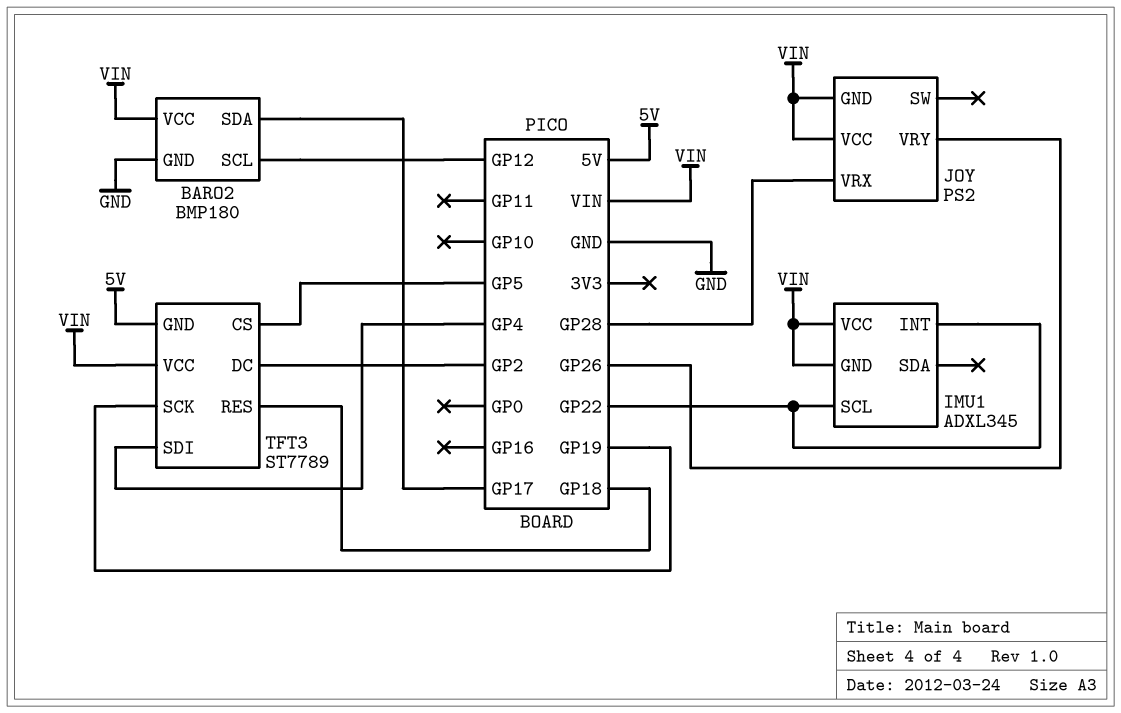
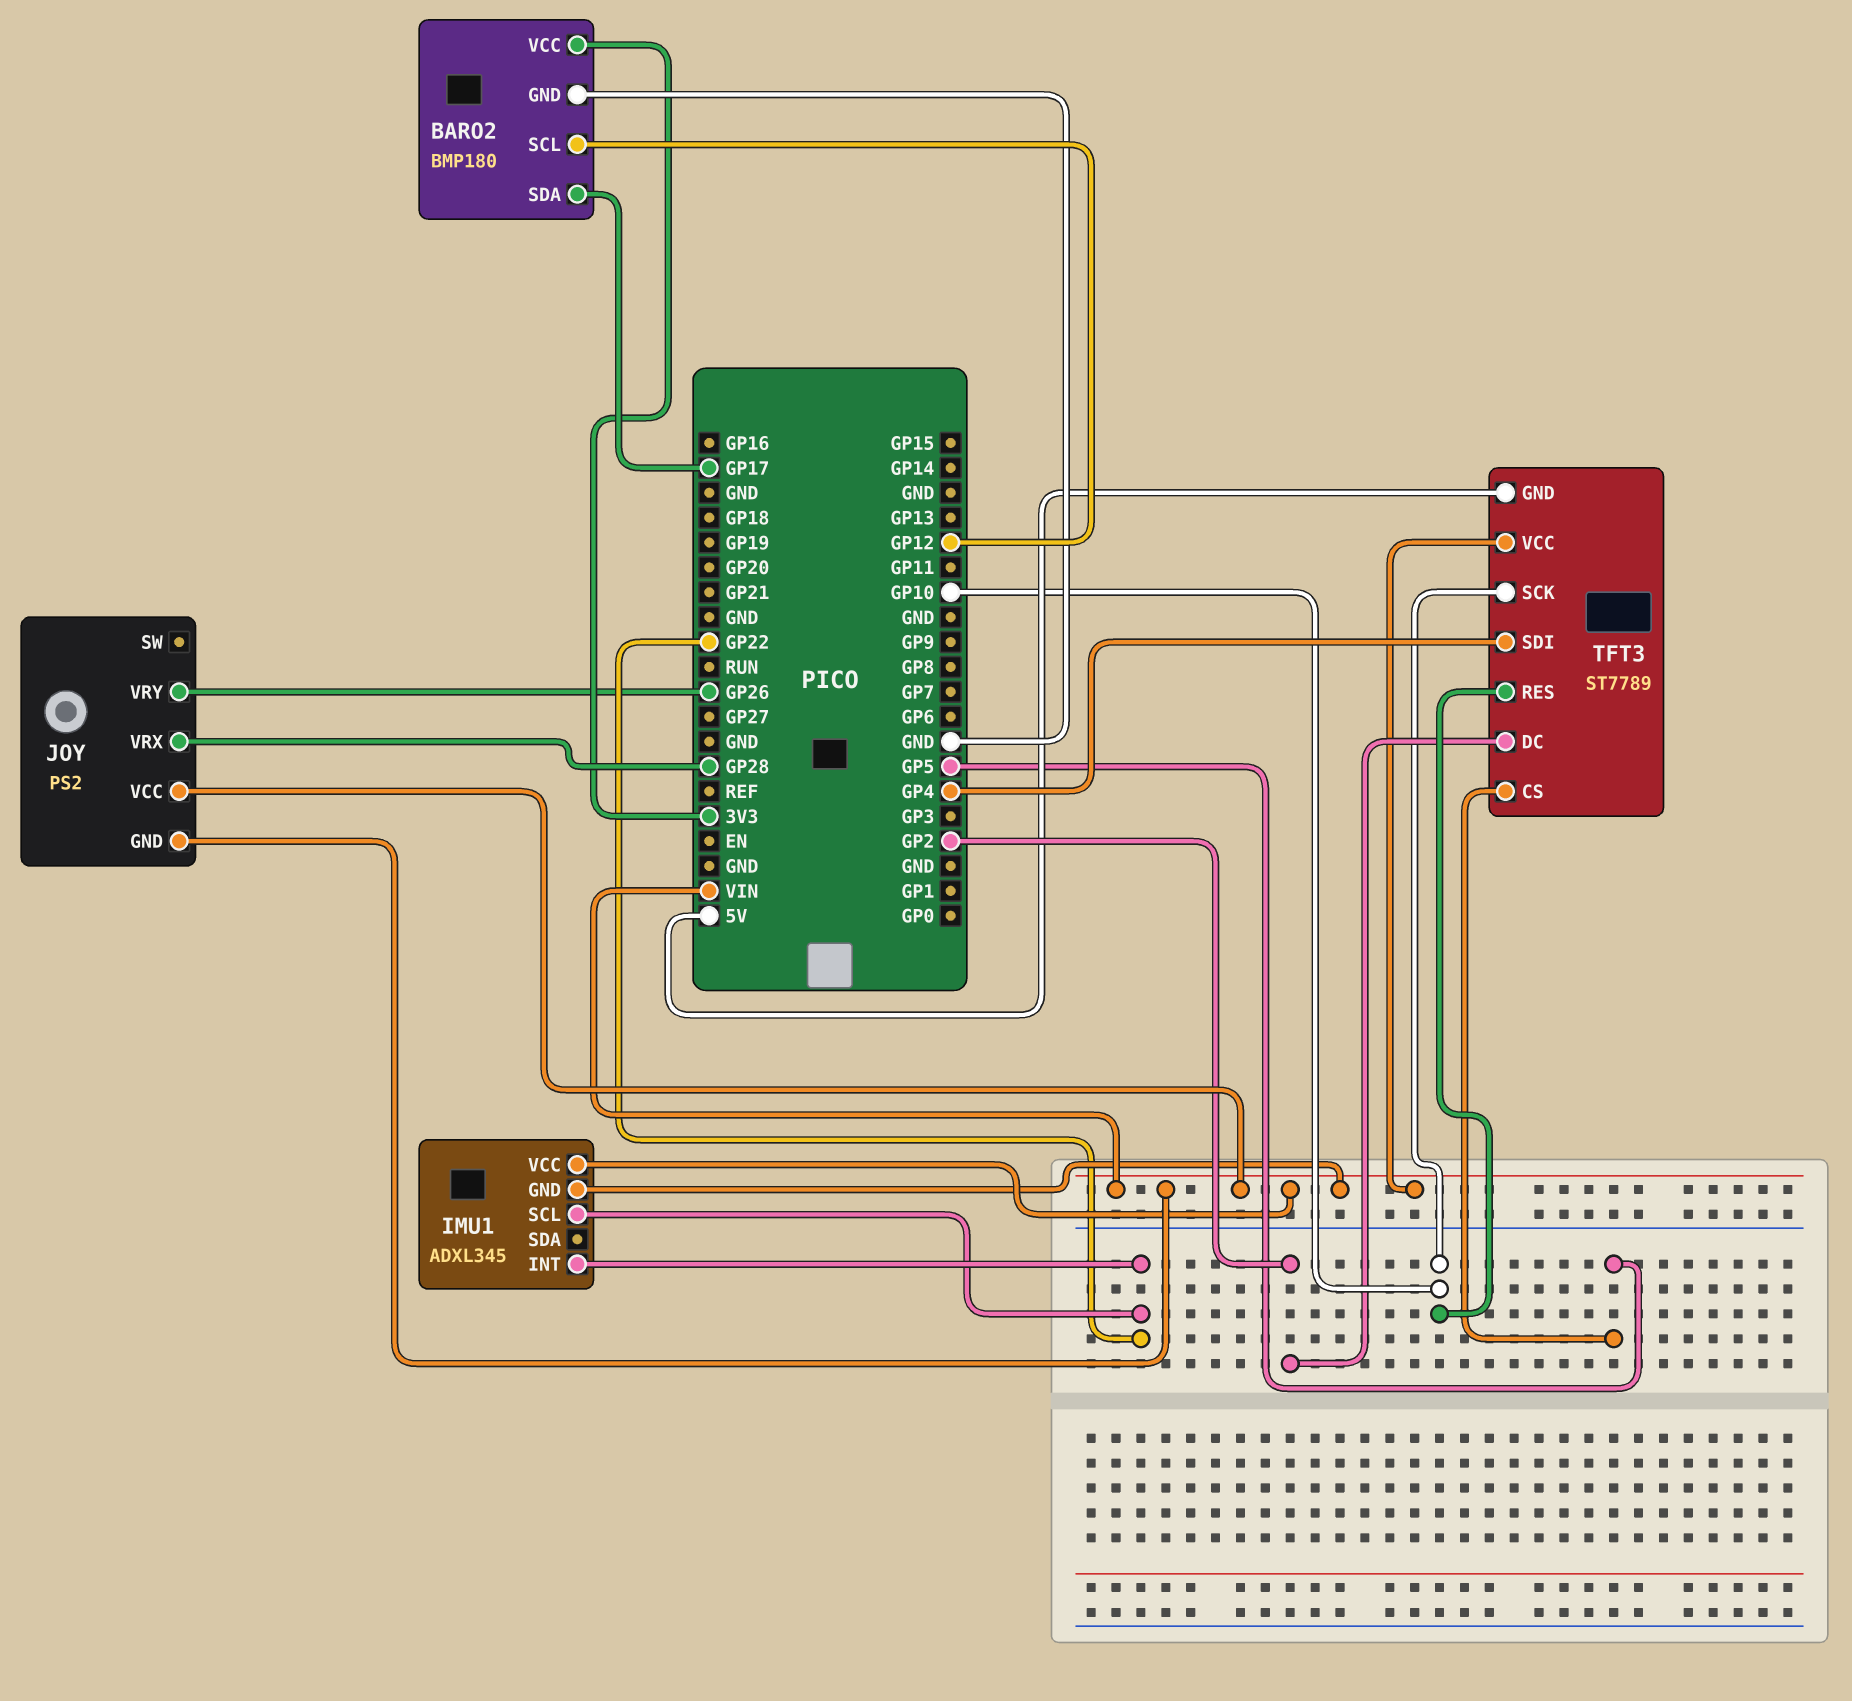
BARO2 pin VCC: VIN -> 3V3
TFT3 pin RES: GP18 -> GP10
TFT3 pin SCK: GP19 -> GP10

